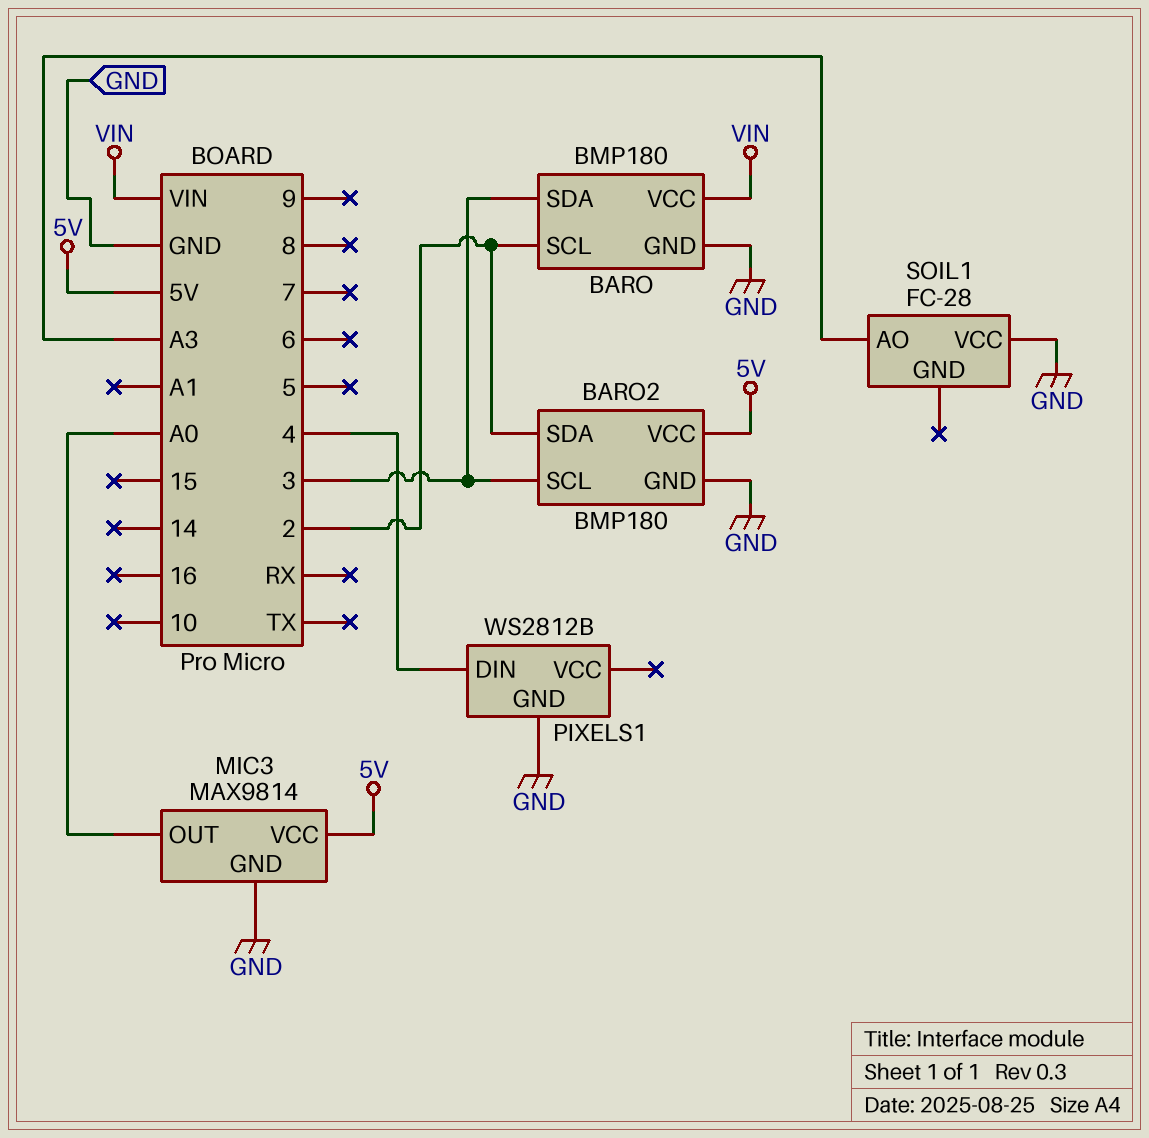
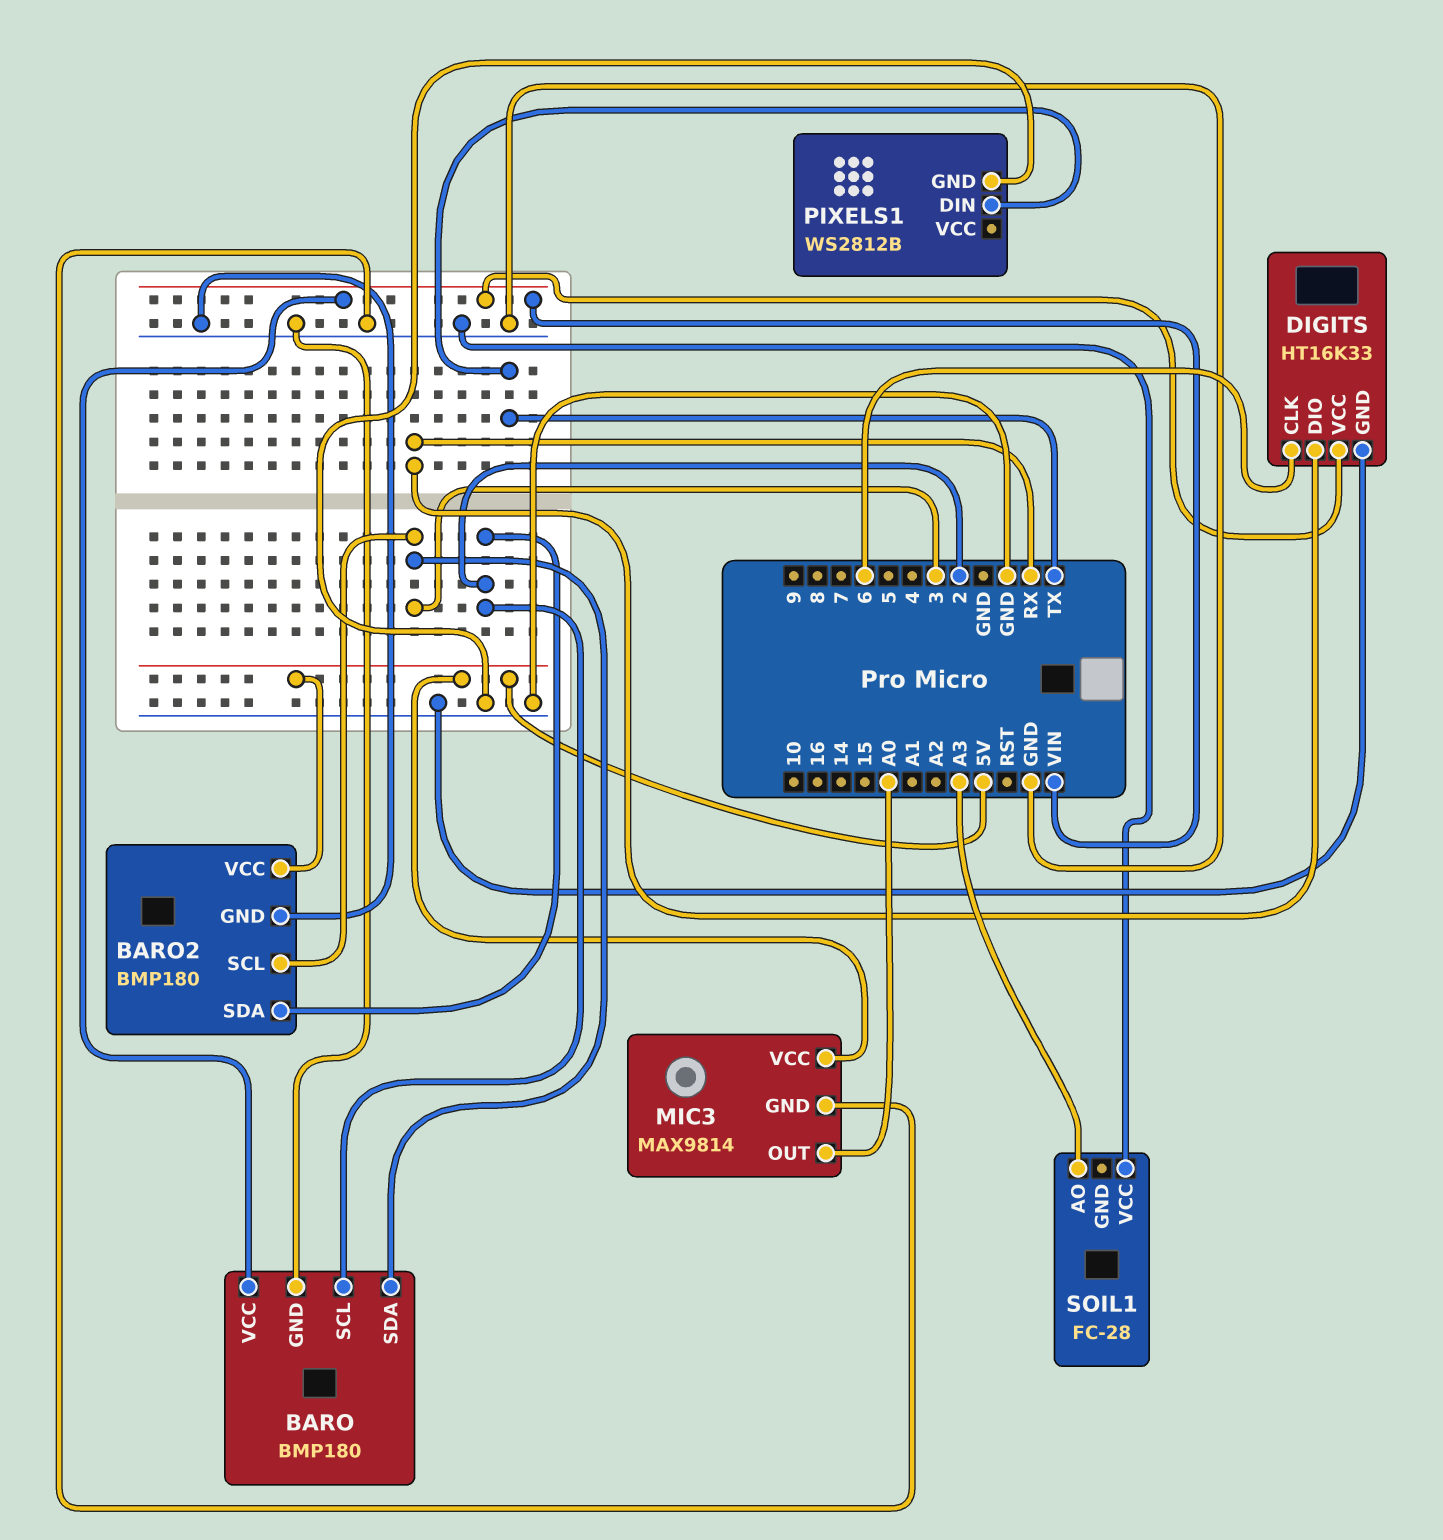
DIGITS: none -> HT16K33
DIGITS pin CLK: none -> 6
DIGITS pin DIO: none -> RX
DIGITS pin GND: none -> GND
DIGITS pin VCC: none -> VIN
PIXELS1 pin DIN: 4 -> TX

